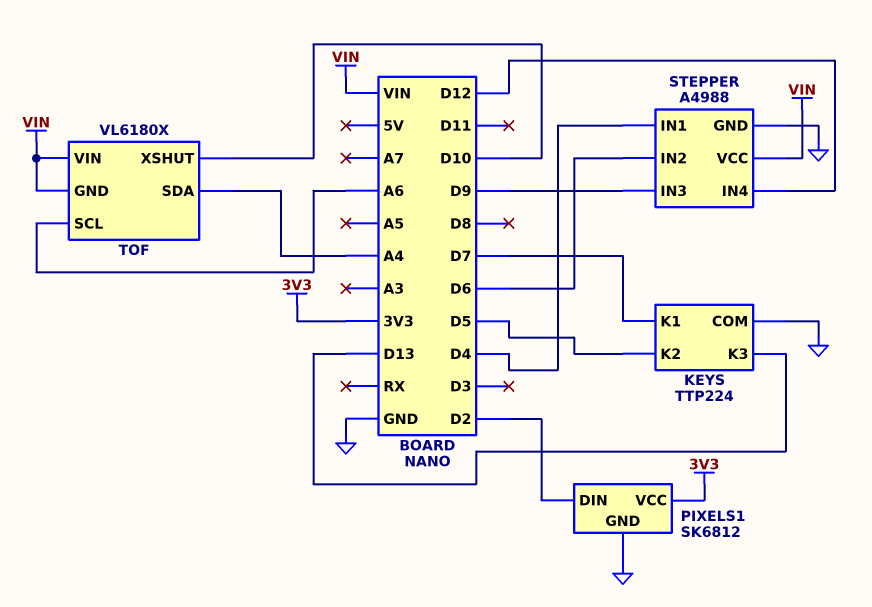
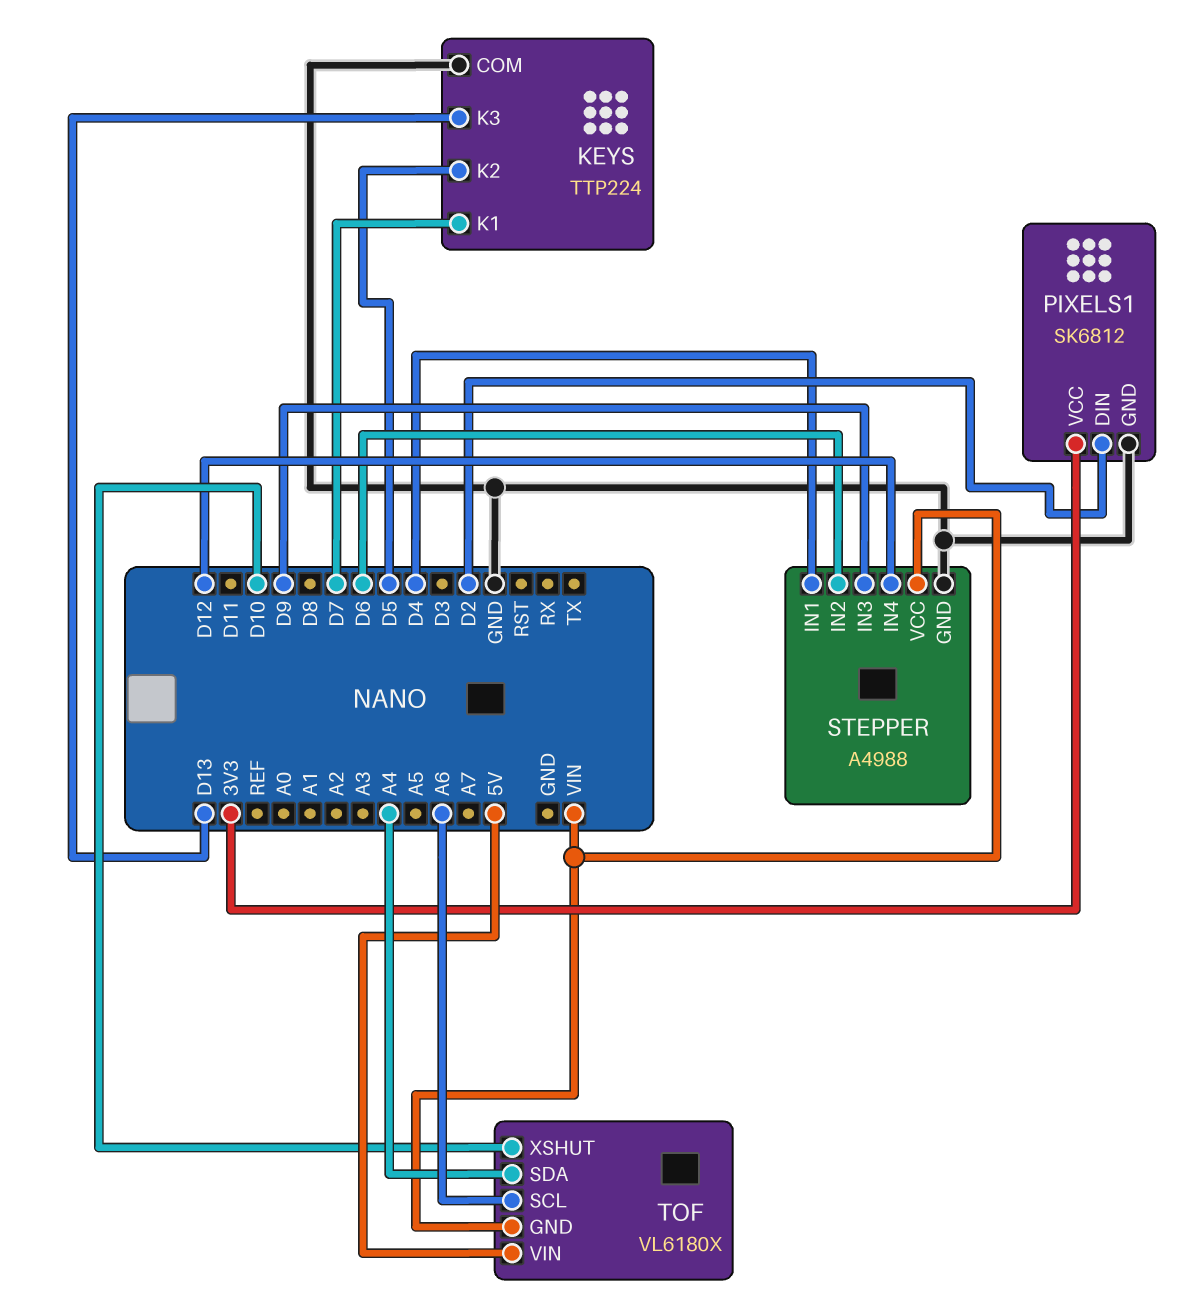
TOF pin VIN: VIN -> 5V

